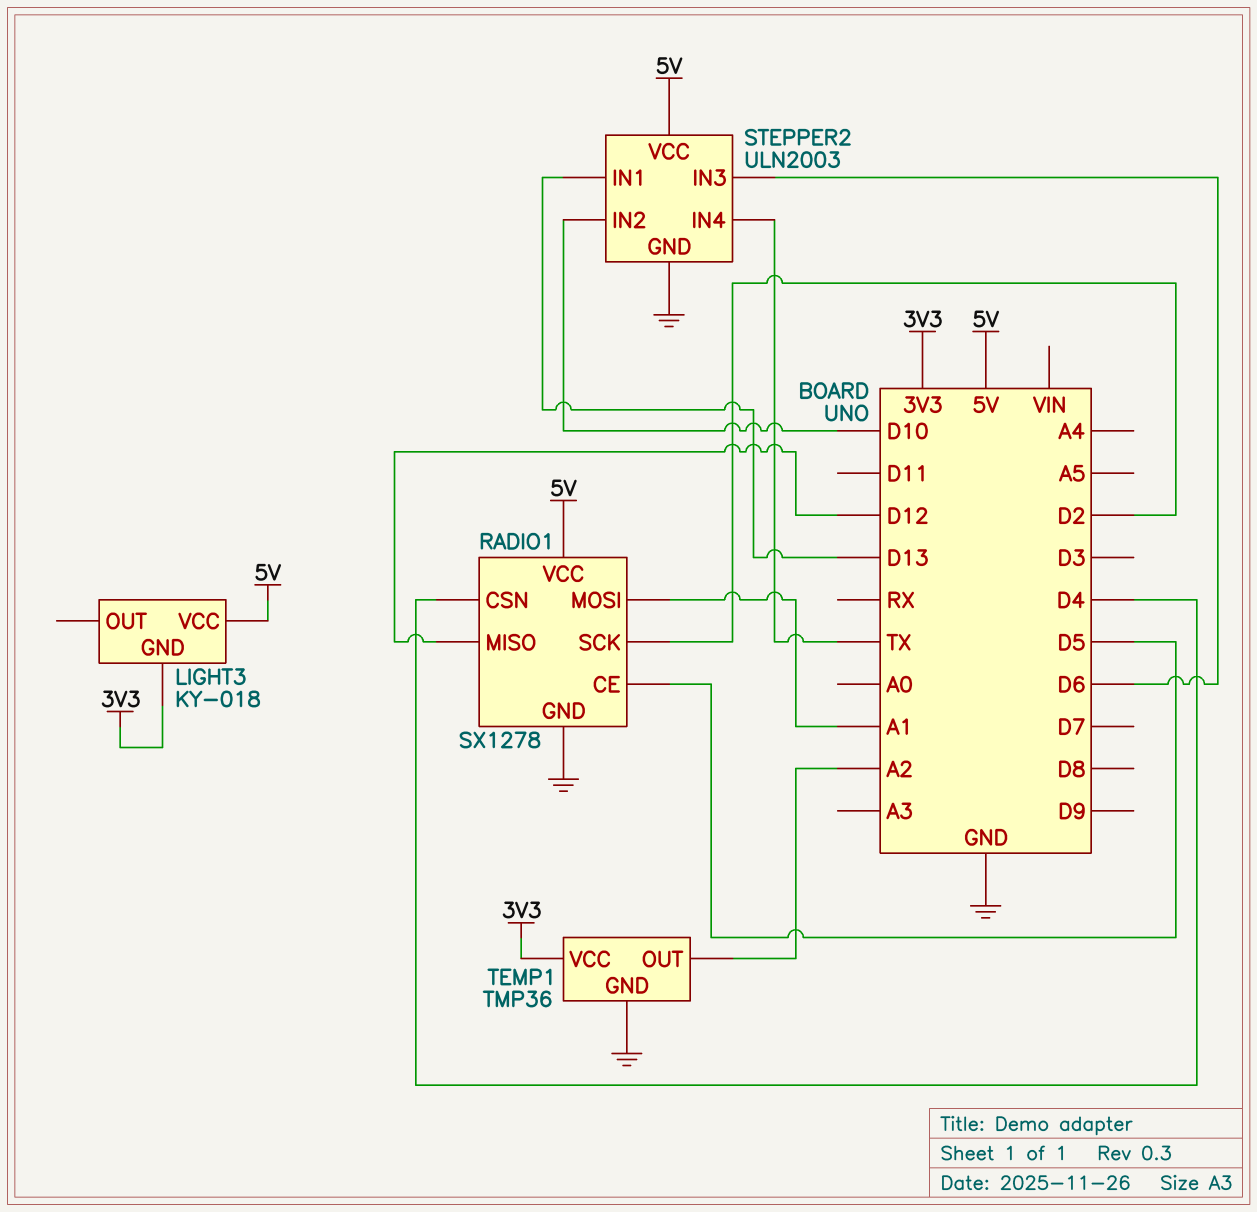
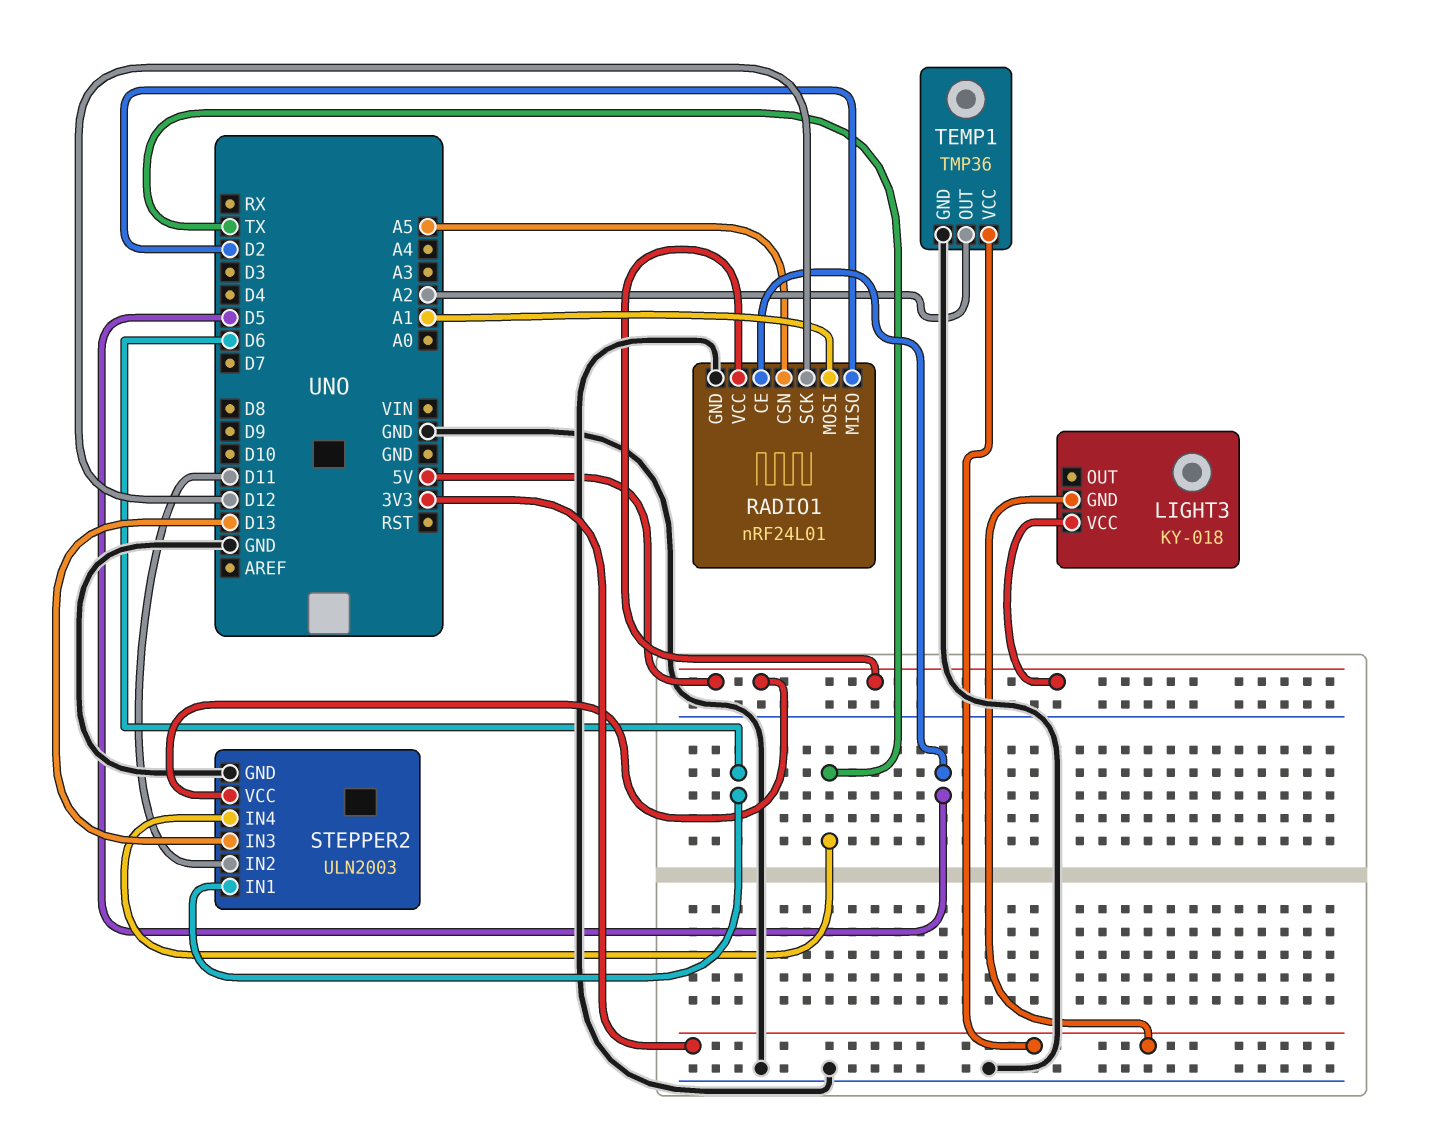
RADIO1: SX1278 -> nRF24L01
RADIO1 pin CSN: D4 -> A5
RADIO1 pin MISO: D12 -> D2
RADIO1 pin SCK: D2 -> D12
STEPPER2 pin IN1: D13 -> D6
STEPPER2 pin IN2: D10 -> D11
STEPPER2 pin IN3: D6 -> D13

